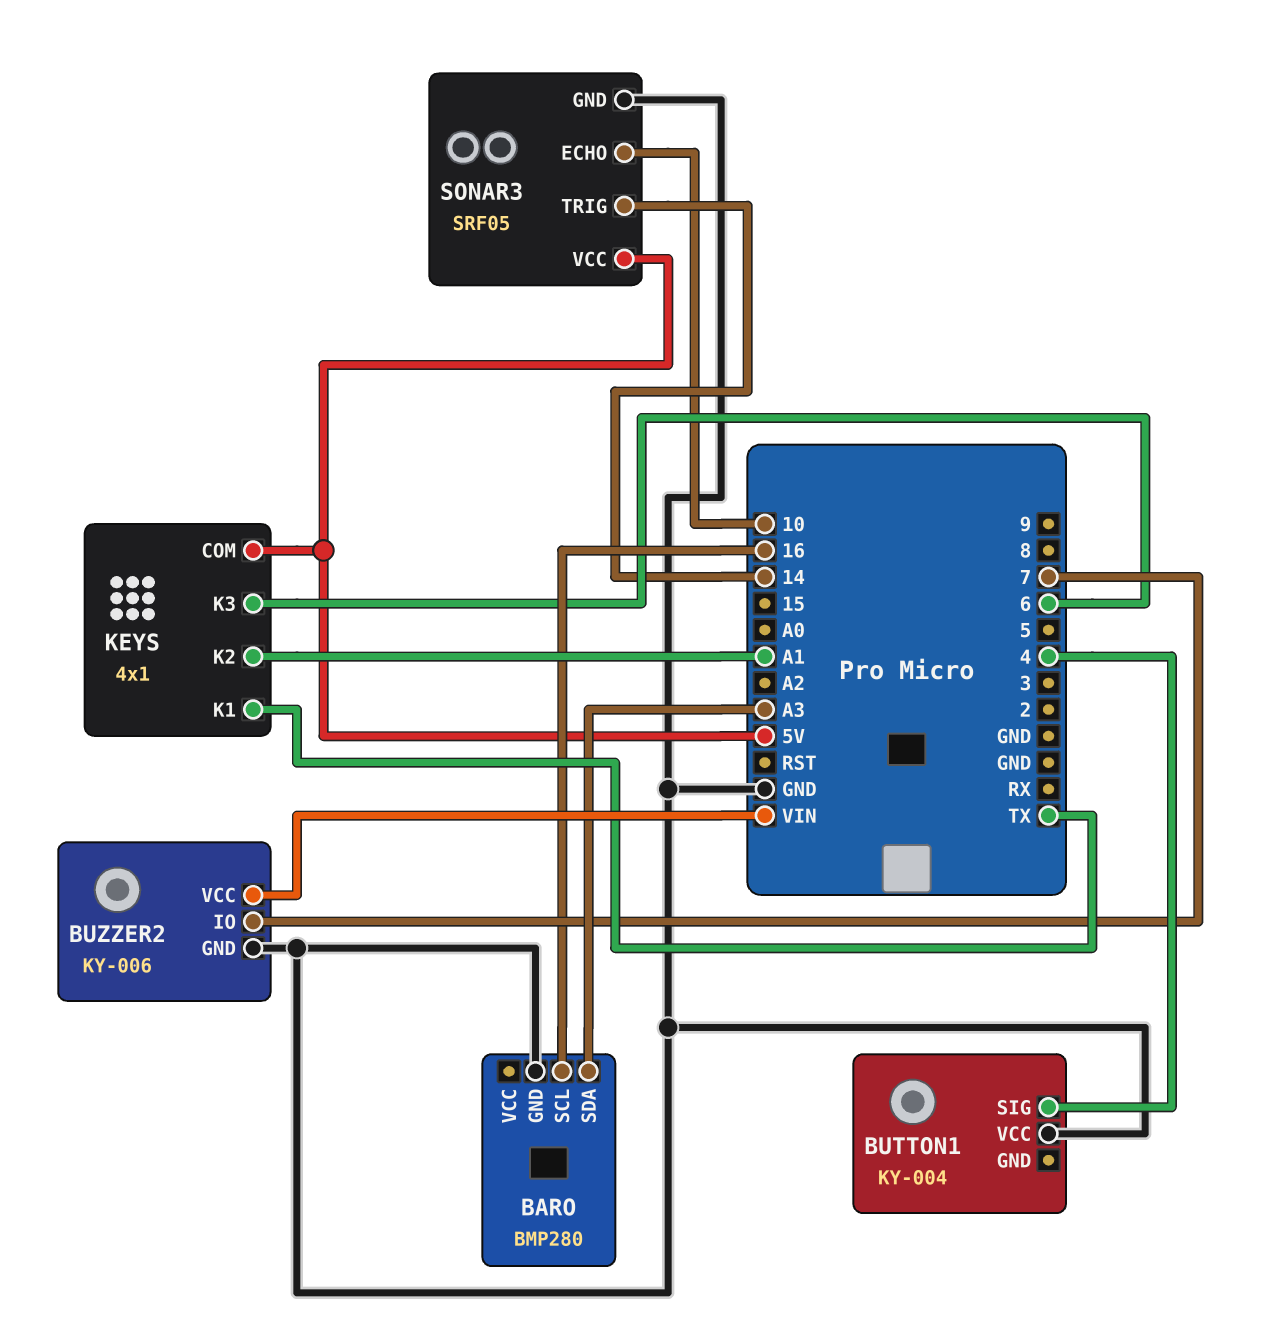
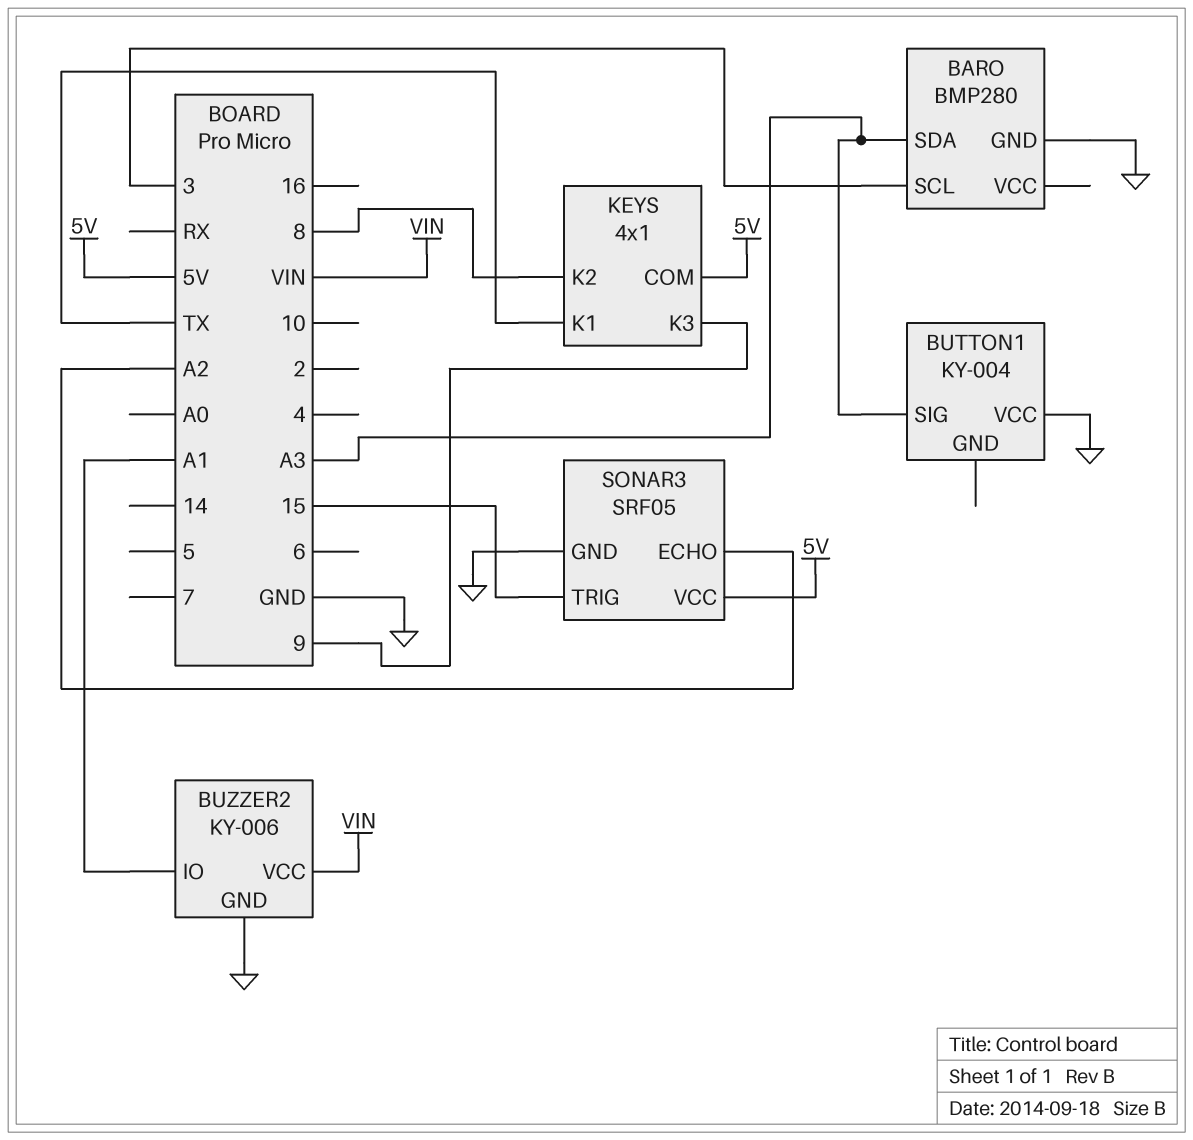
BARO pin SCL: 16 -> 3
BUTTON1 pin SIG: 4 -> A3
BUZZER2 pin IO: 7 -> A1
KEYS pin K2: A1 -> 8
KEYS pin K3: 6 -> 9
SONAR3 pin ECHO: 10 -> A2
SONAR3 pin TRIG: 14 -> 15

